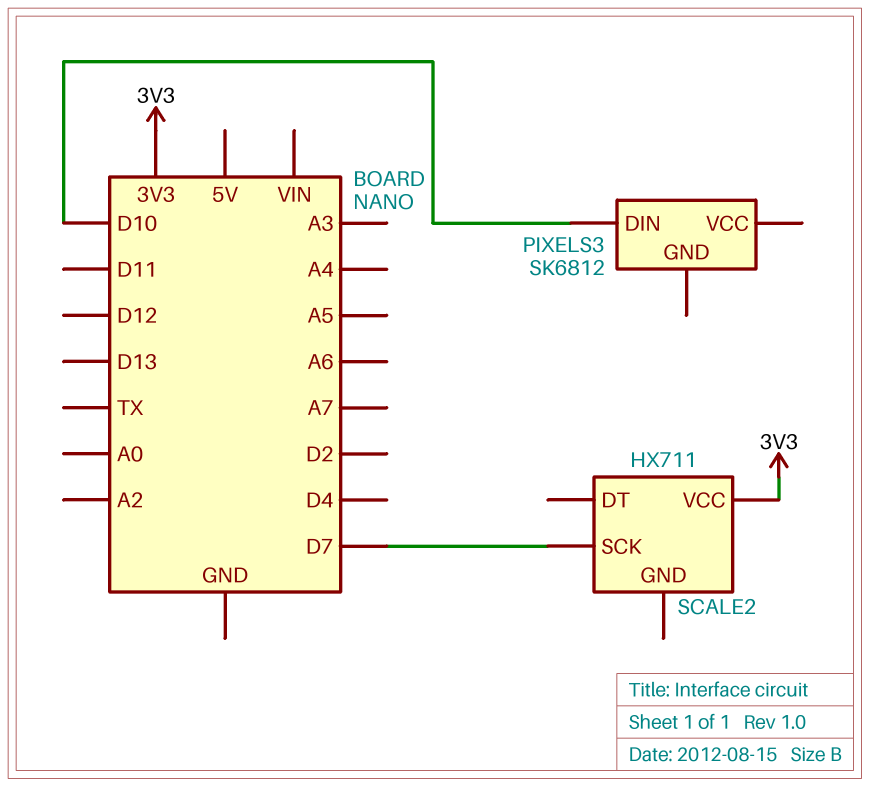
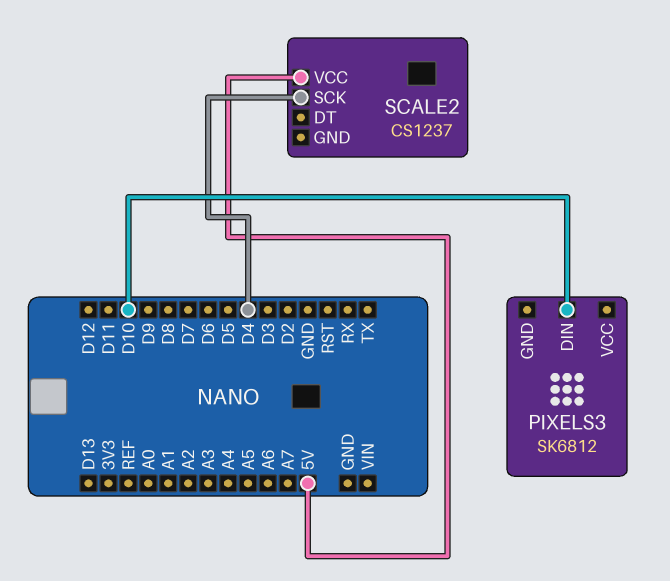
SCALE2: HX711 -> CS1237
SCALE2 pin SCK: D7 -> D4
SCALE2 pin VCC: 3V3 -> 5V

